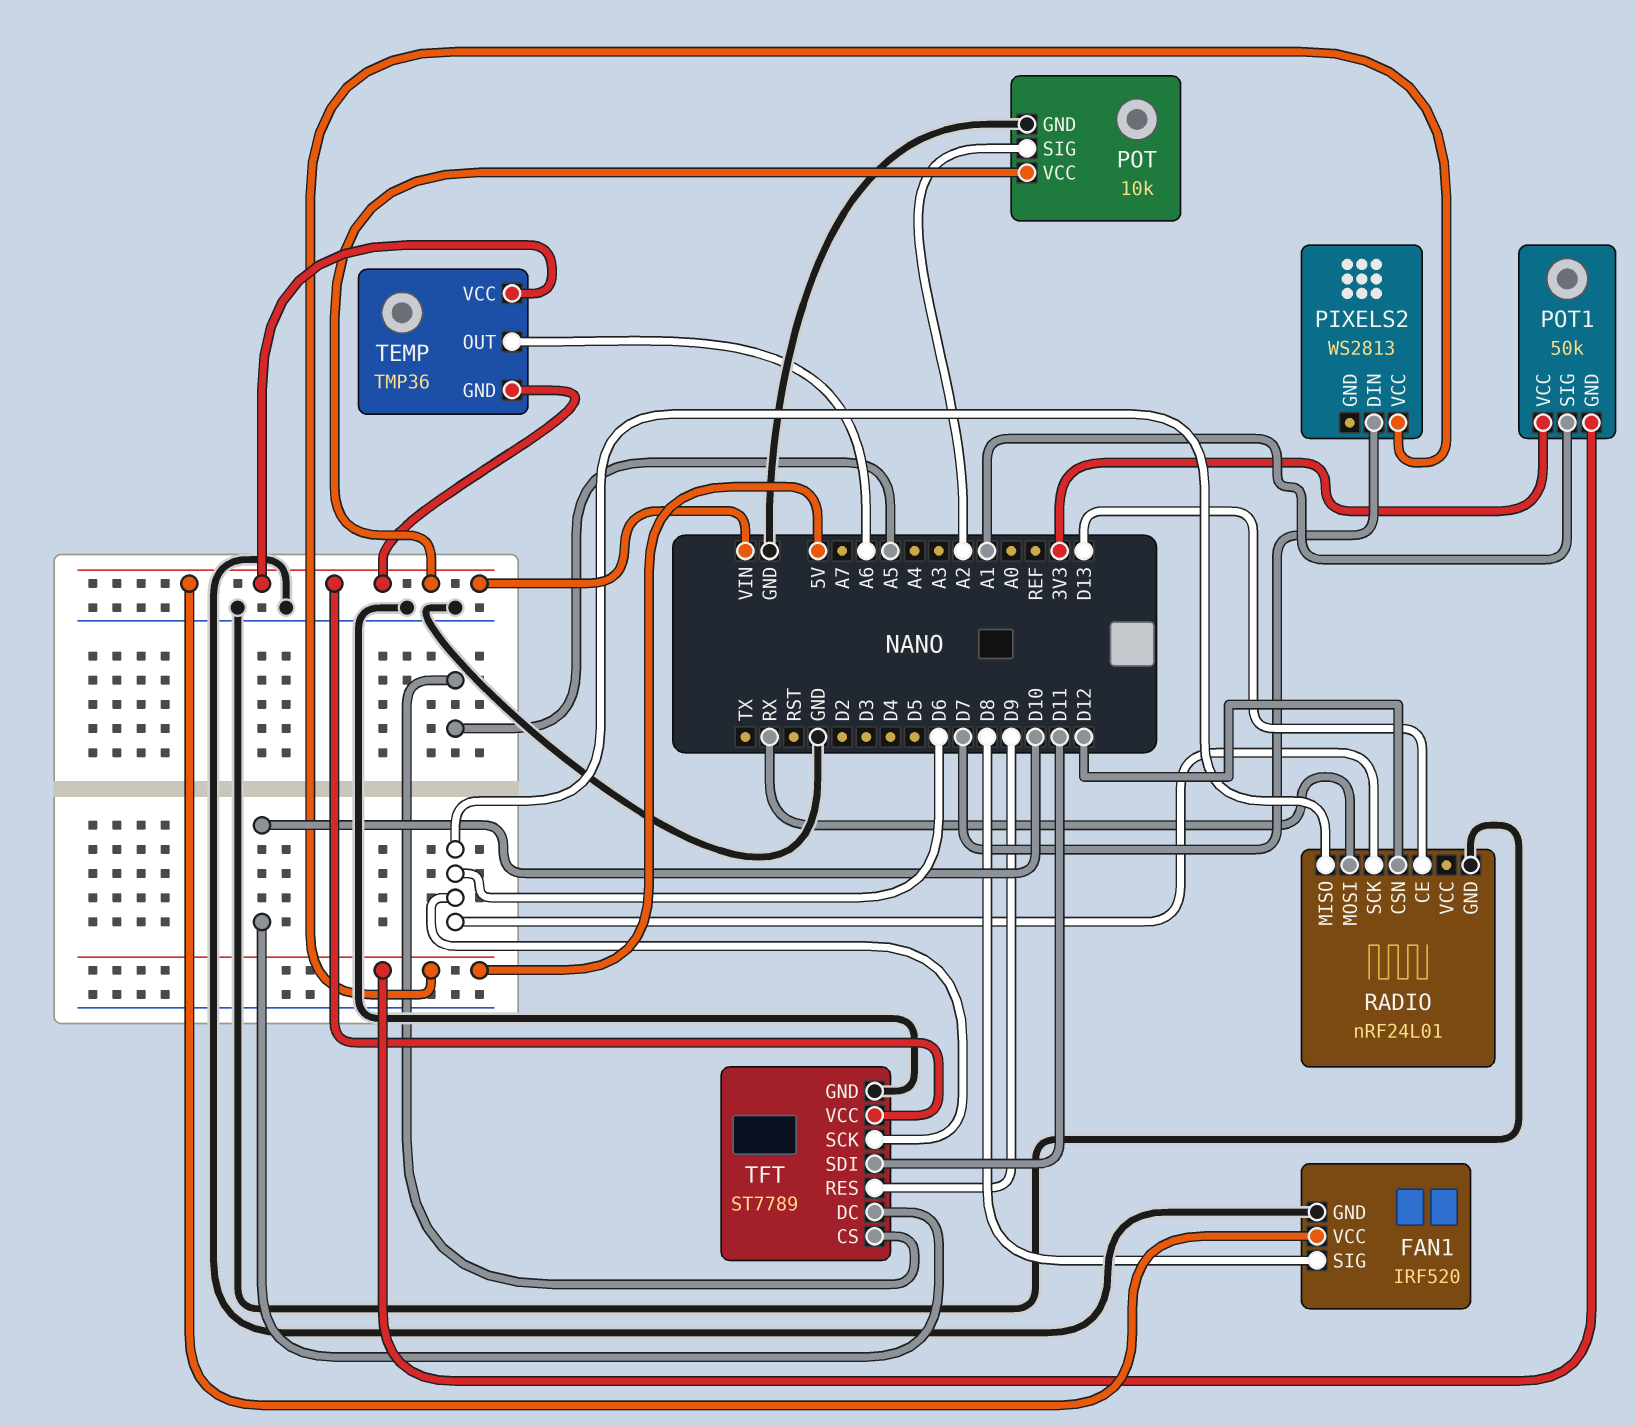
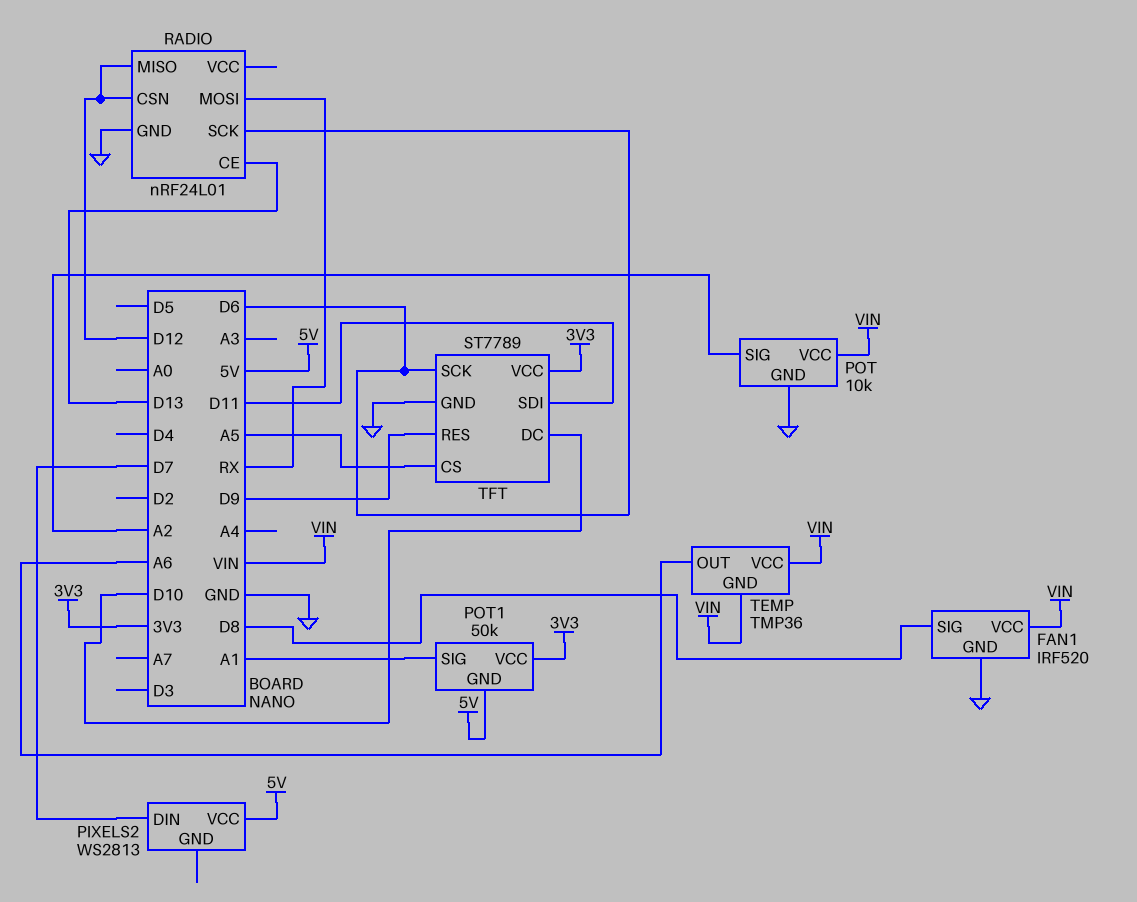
RADIO pin MISO: D6 -> D12
TFT pin VCC: VIN -> 3V3

